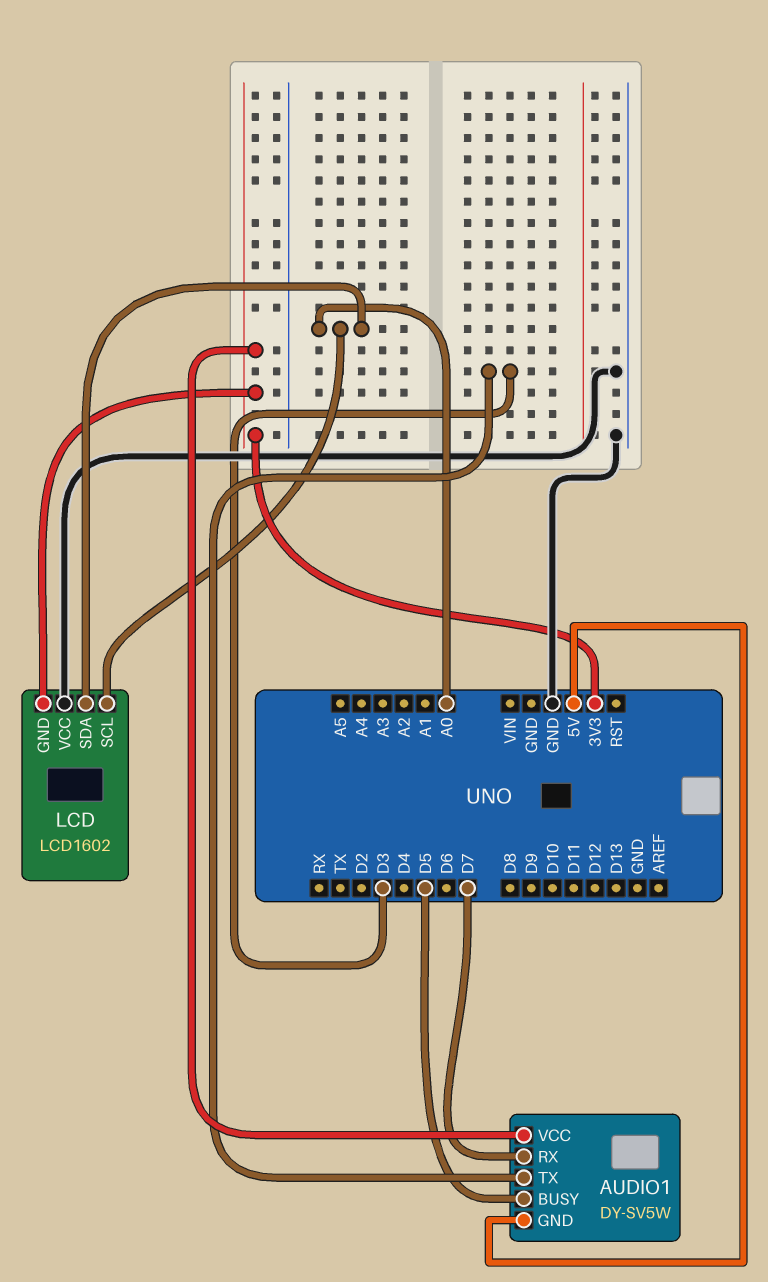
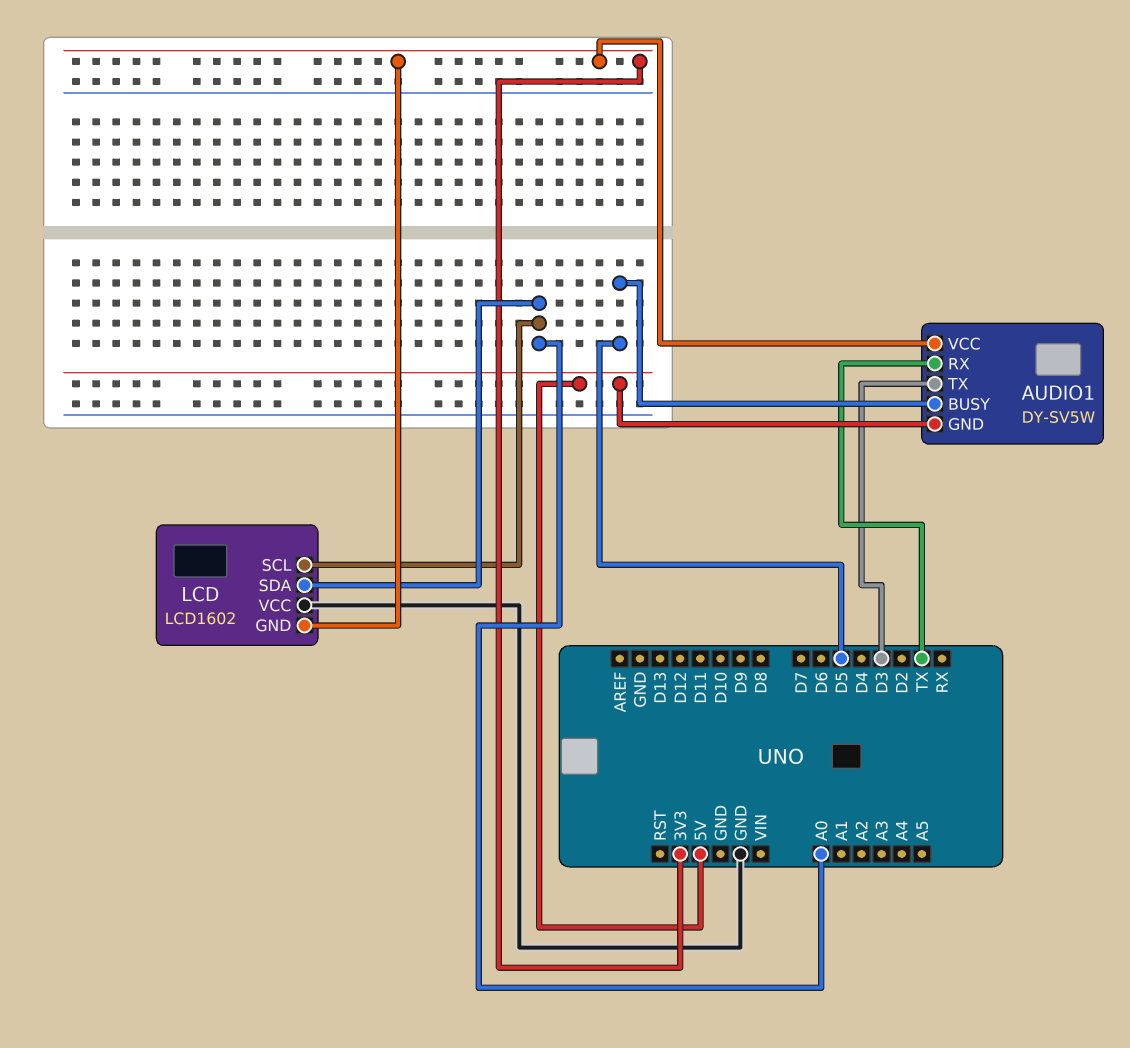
AUDIO1 pin RX: D7 -> TX

